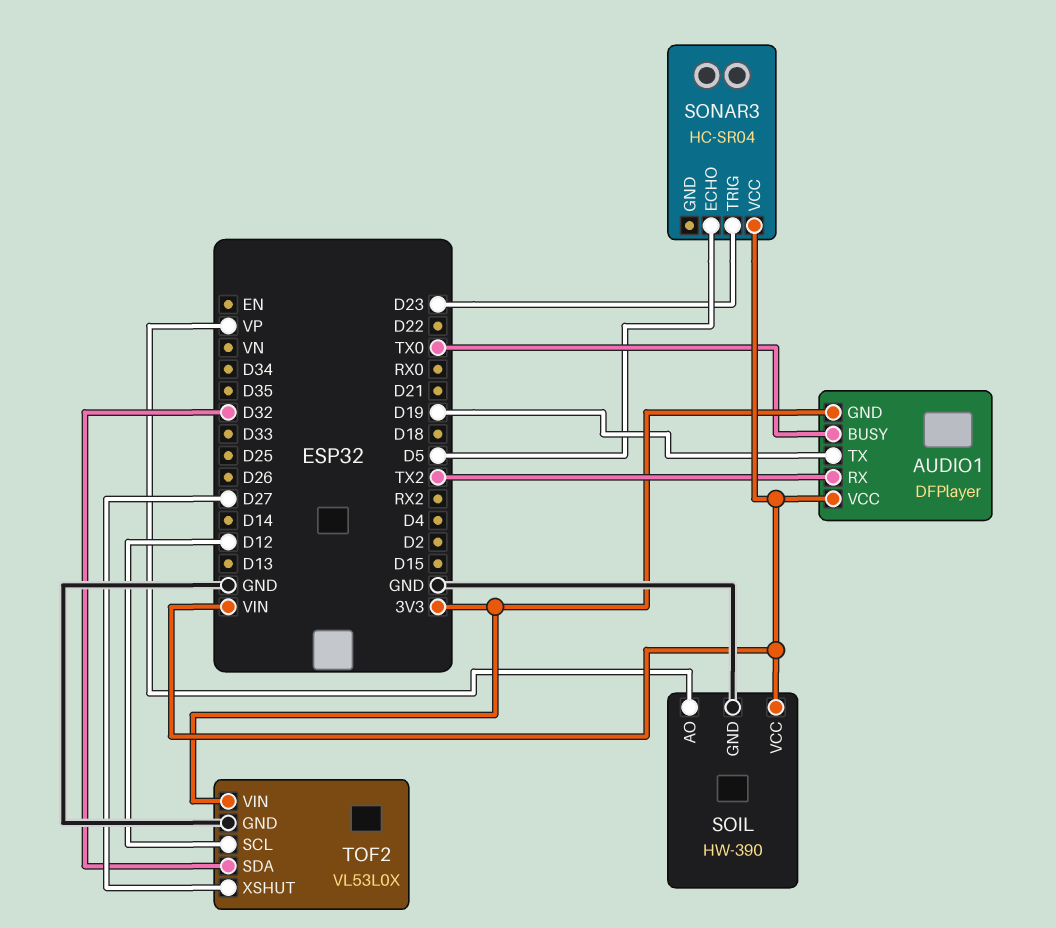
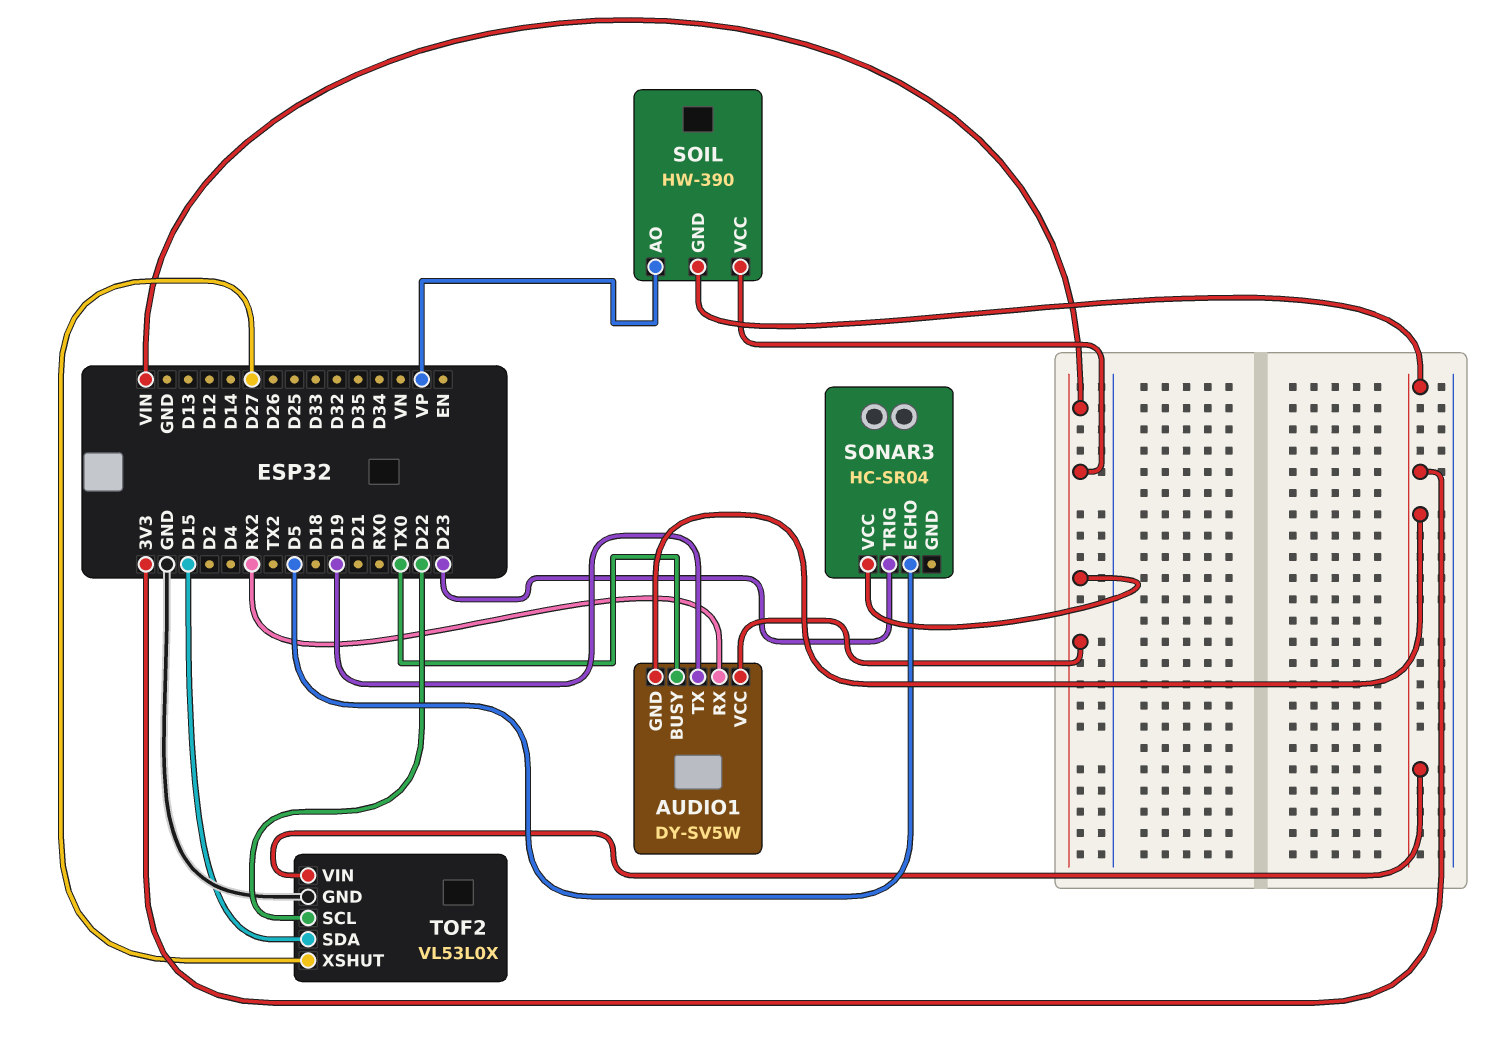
AUDIO1: DFPlayer -> DY-SV5W
AUDIO1 pin RX: TX2 -> RX2
SOIL pin GND: GND -> 3V3
TOF2 pin SCL: D12 -> D22
TOF2 pin SDA: D32 -> D15

